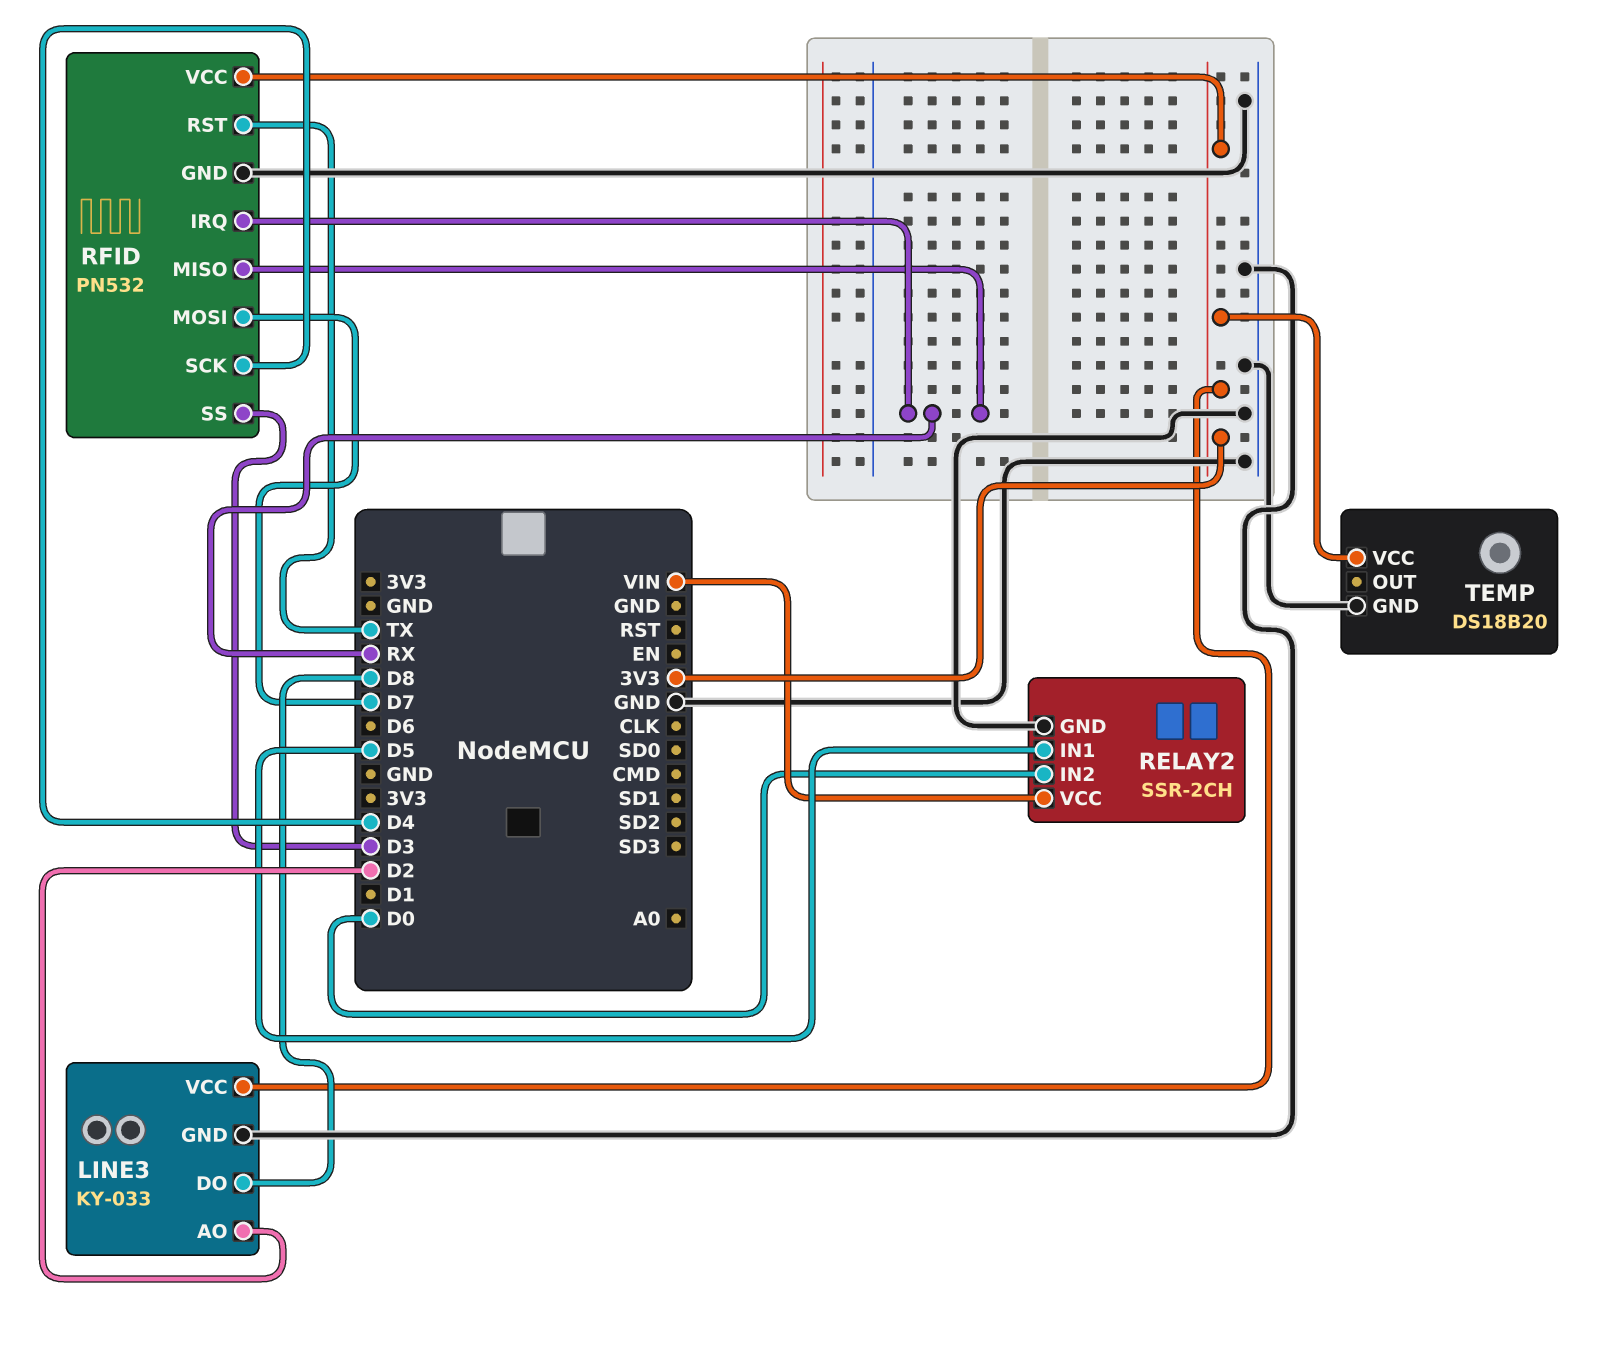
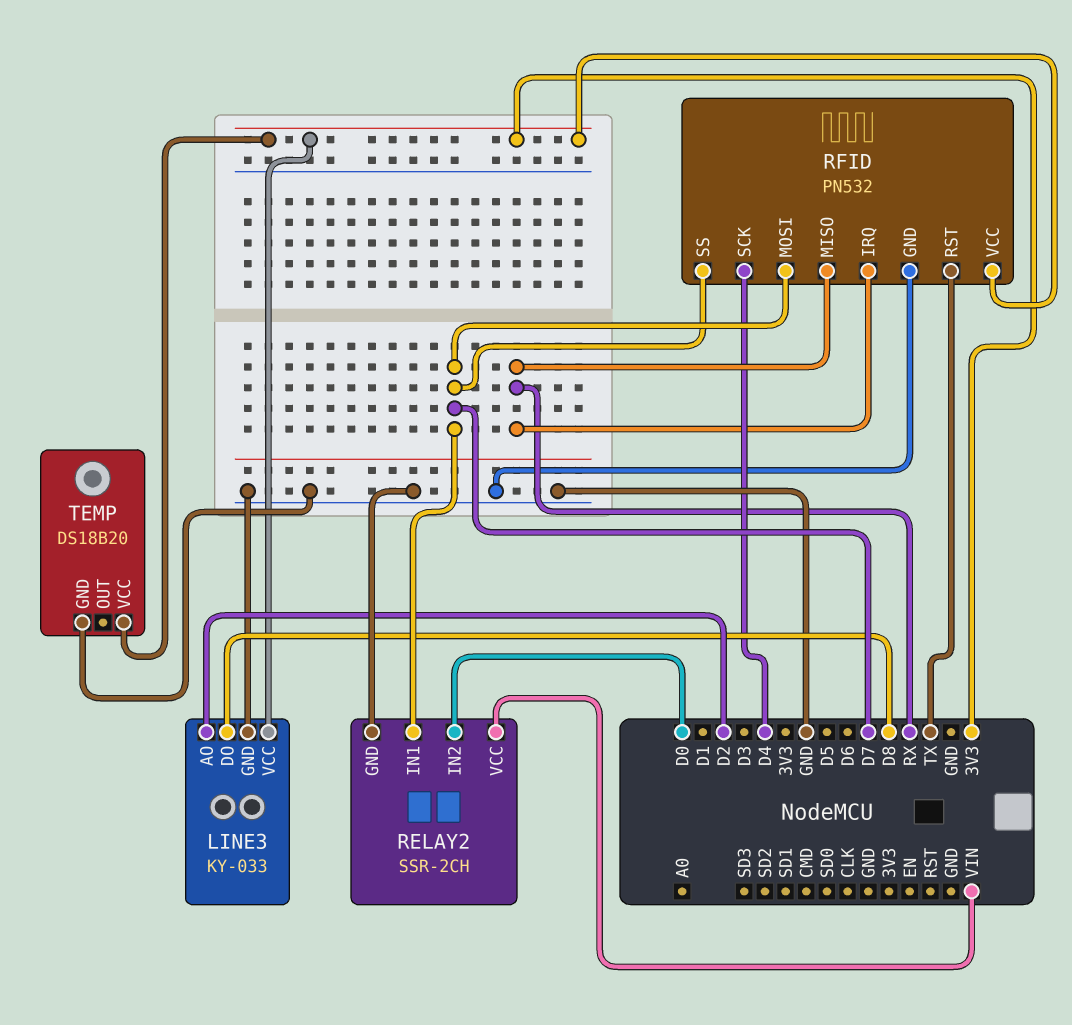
RELAY2 pin IN1: D5 -> D7
RFID pin SS: D3 -> D7

